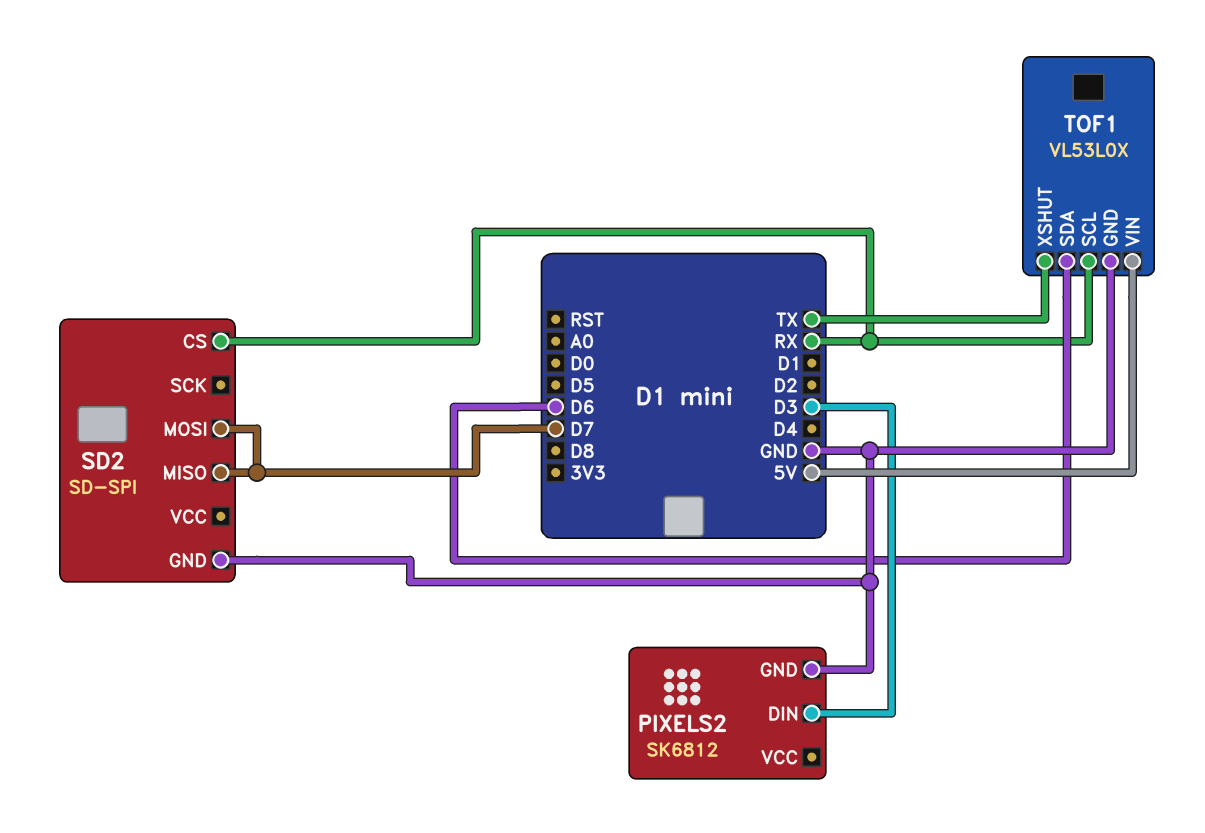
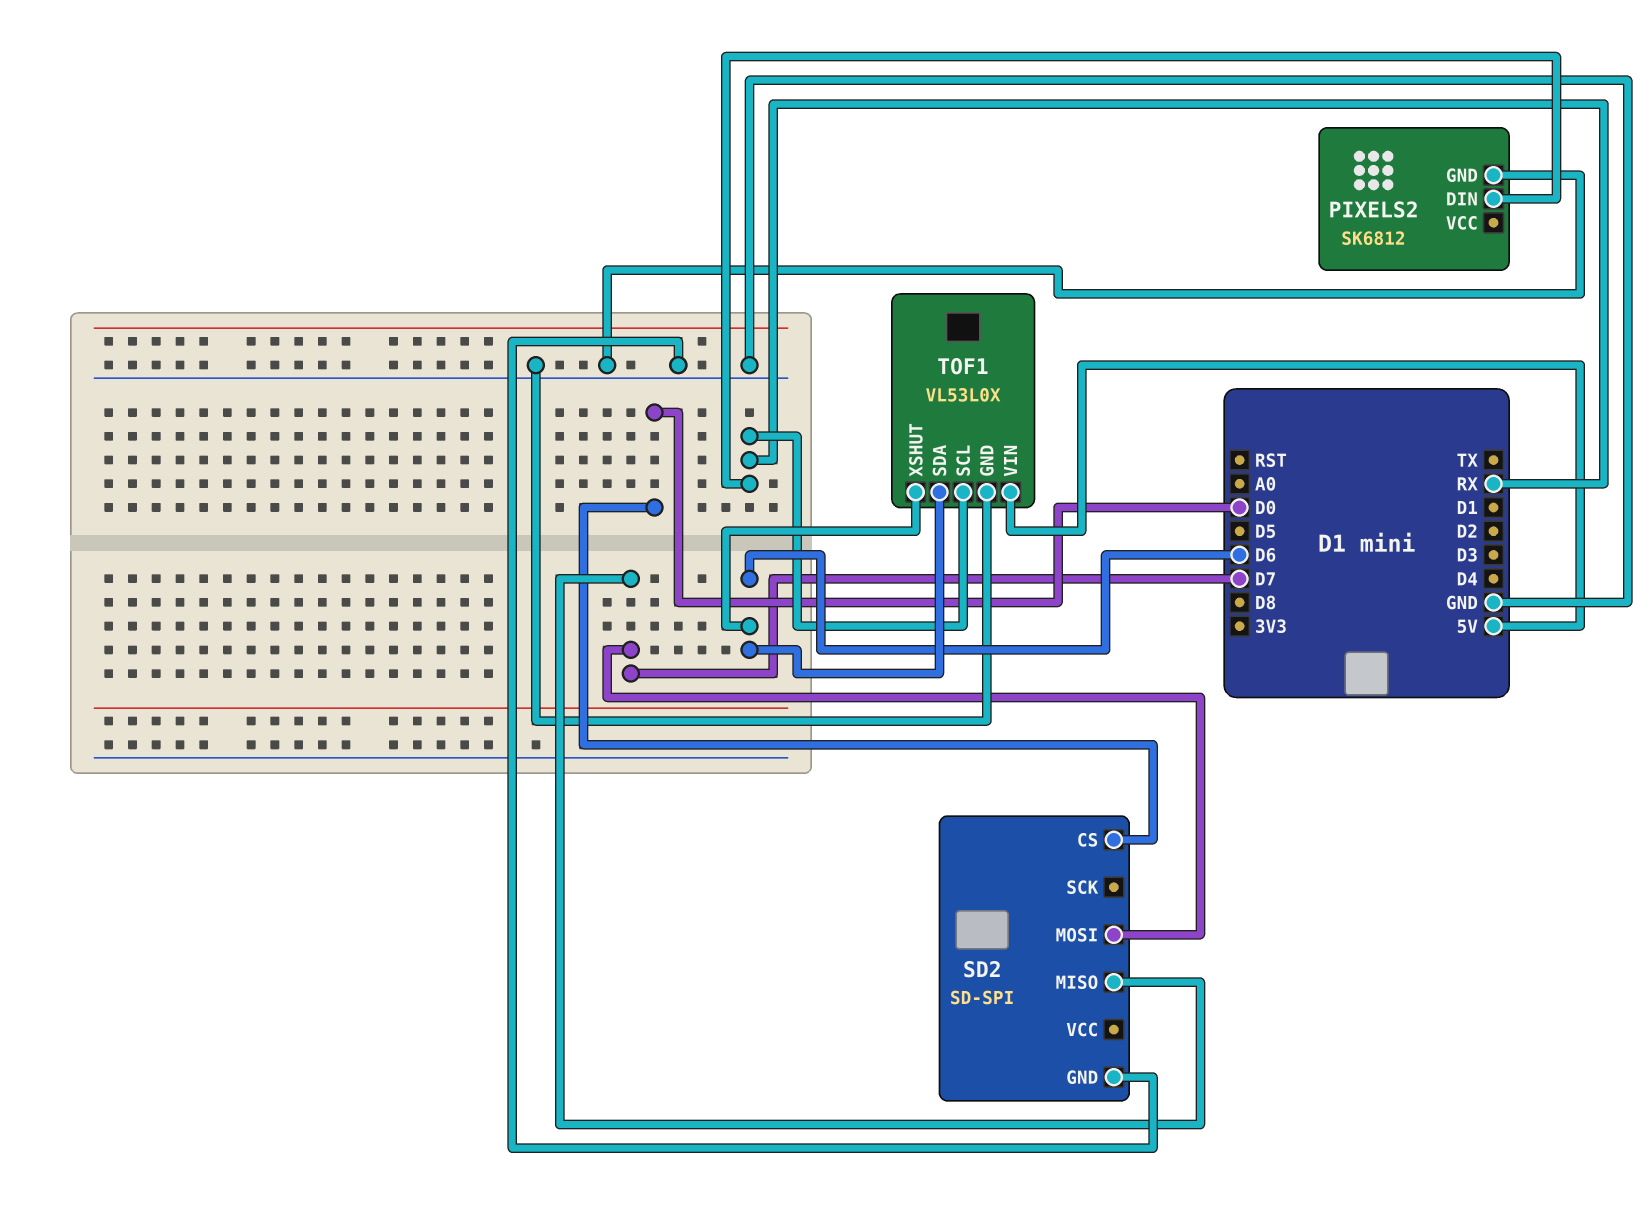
PIXELS2 pin DIN: D3 -> RX
SD2 pin CS: RX -> D0
TOF1 pin XSHUT: TX -> D6

